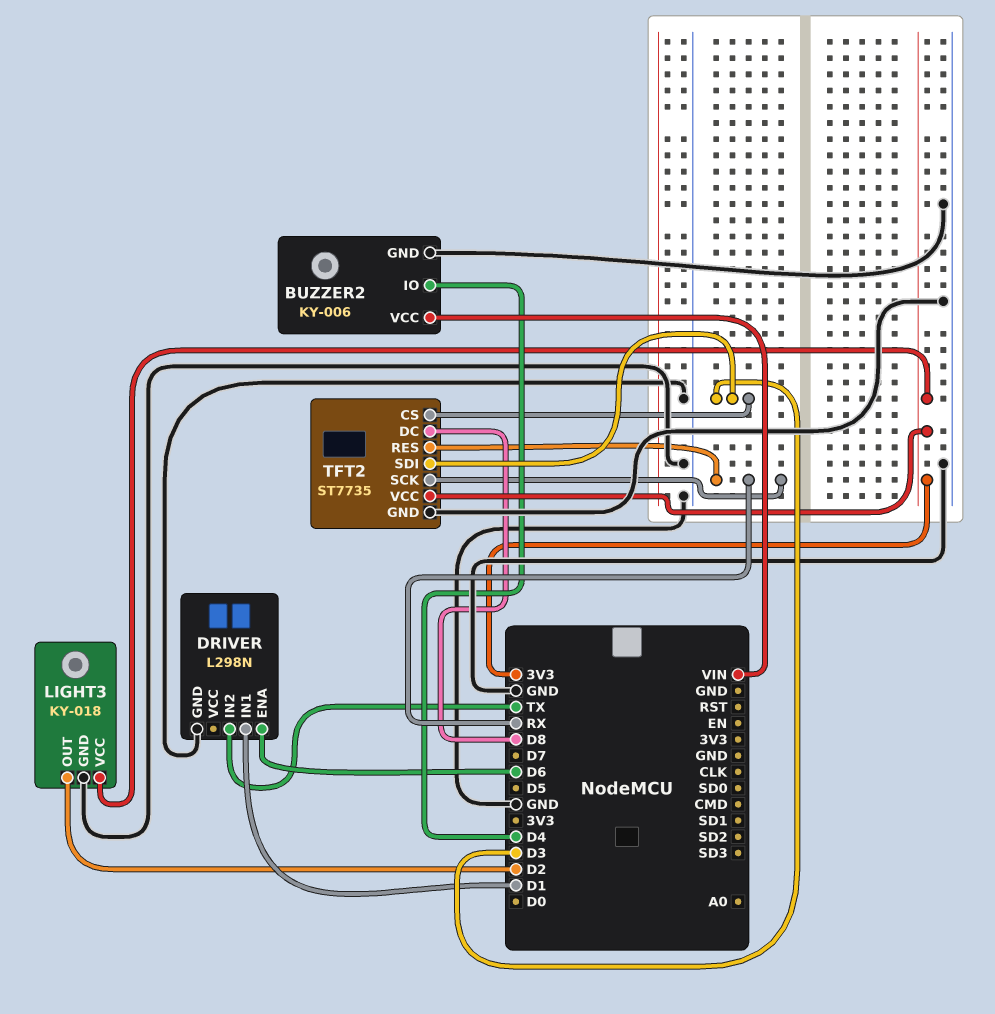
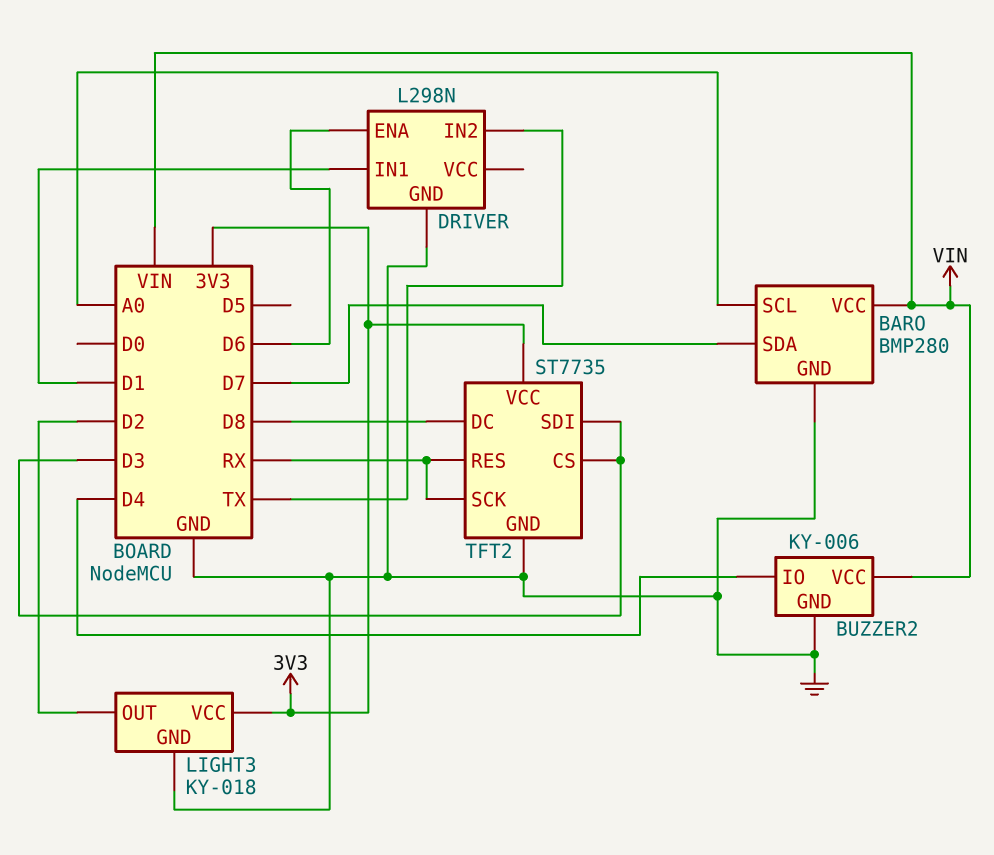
BARO: none -> BMP280
BARO pin GND: none -> GND
BARO pin SCL: none -> A0
BARO pin SDA: none -> D7
BARO pin VCC: none -> VIN

